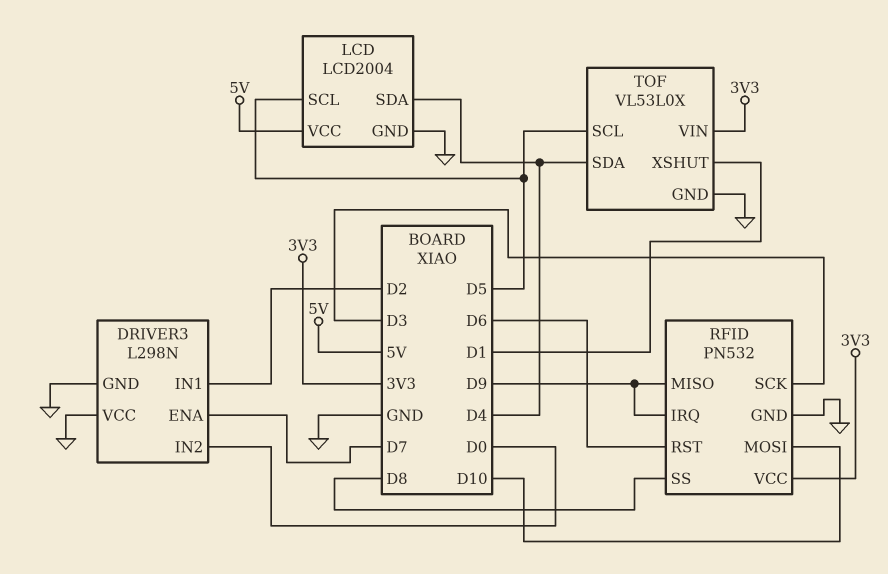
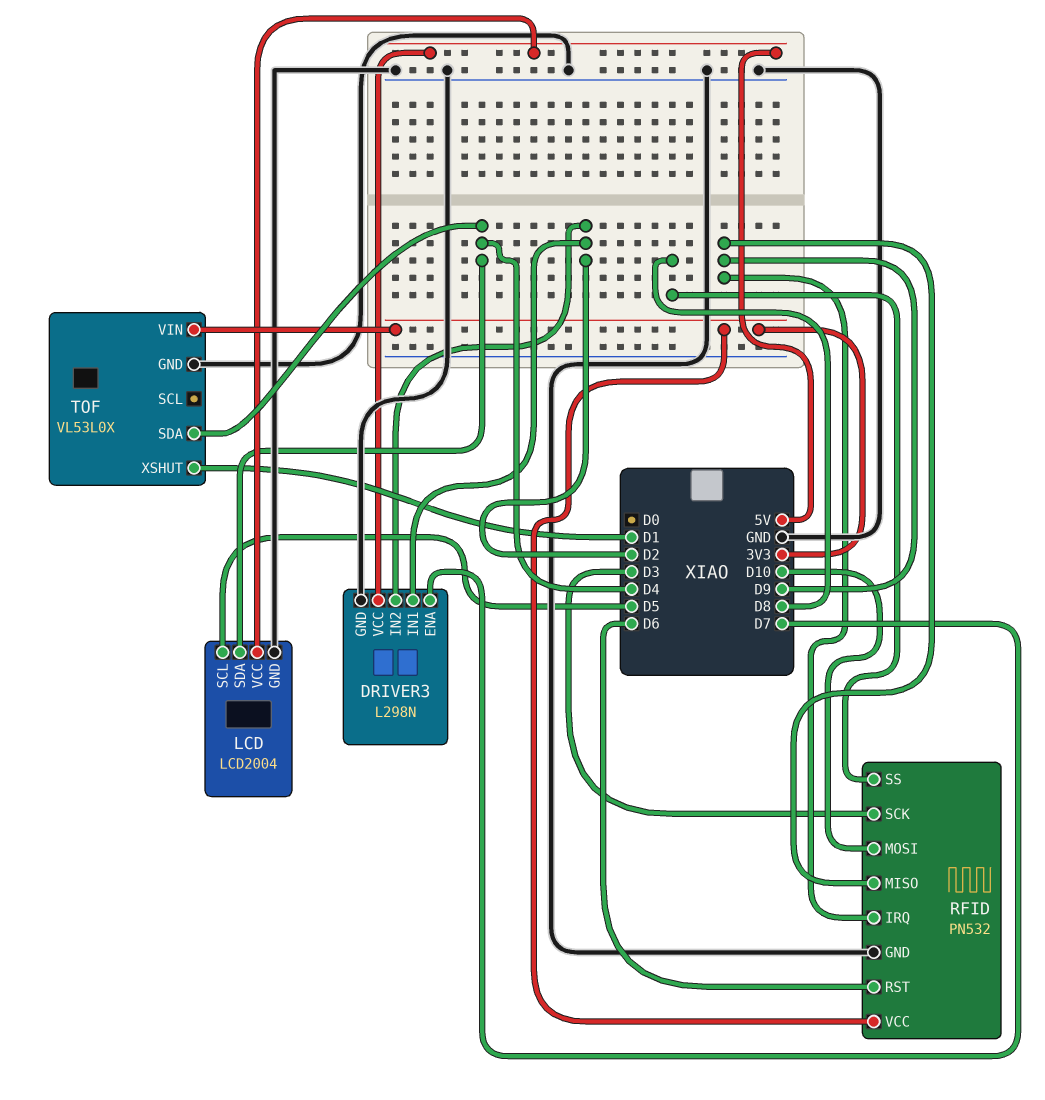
DRIVER3 pin IN2: D0 -> D2
DRIVER3 pin VCC: GND -> 5V
TOF pin SCL: D5 -> none

